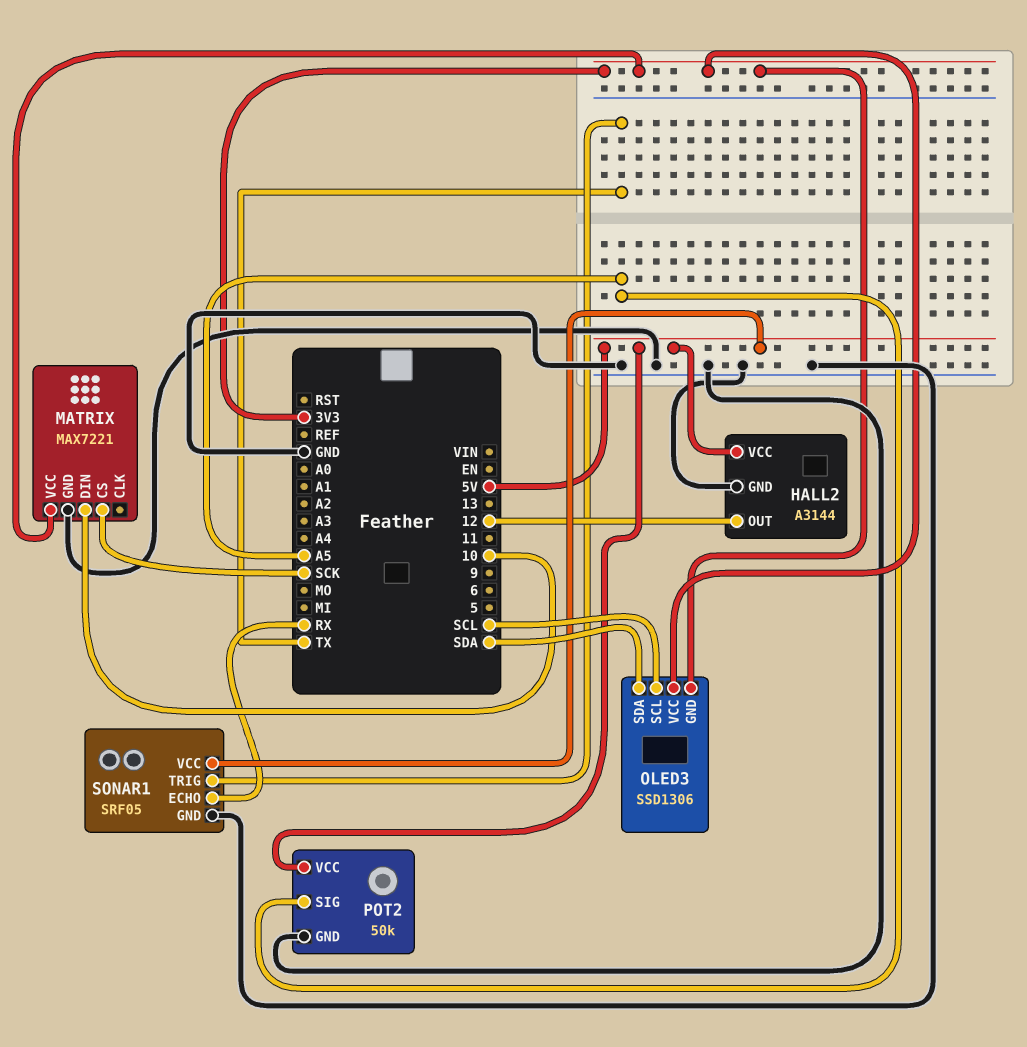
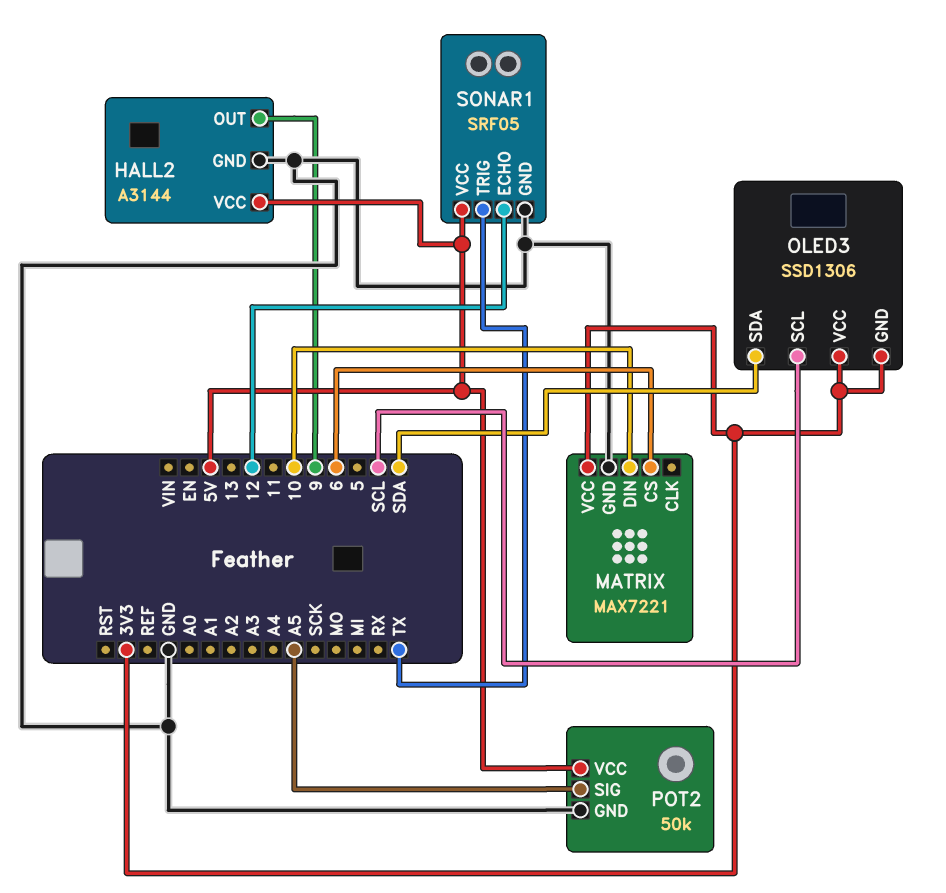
HALL2 pin OUT: 12 -> 9
MATRIX pin CS: SCK -> 6
SONAR1 pin ECHO: RX -> 12

